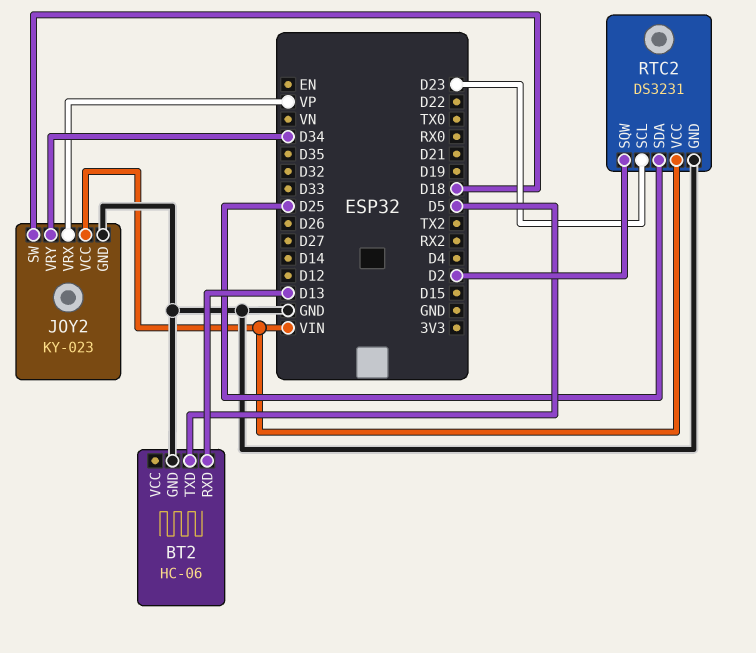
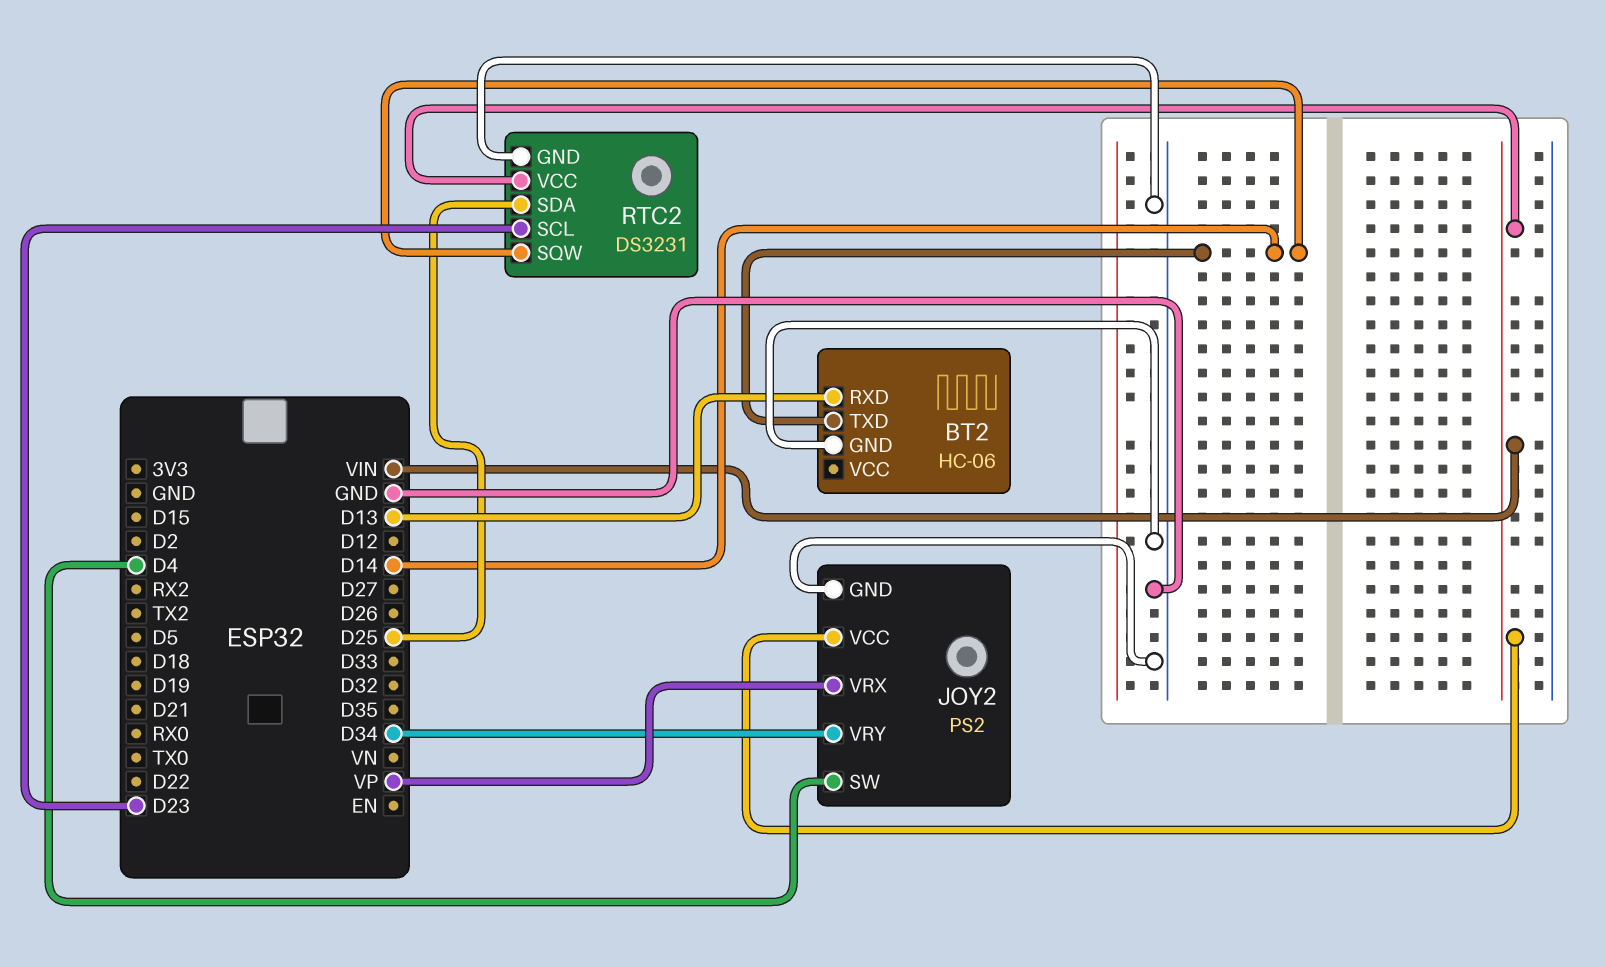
BT2 pin TXD: D5 -> D14
JOY2: KY-023 -> PS2
JOY2 pin SW: D18 -> D4
RTC2 pin SQW: D2 -> D14

